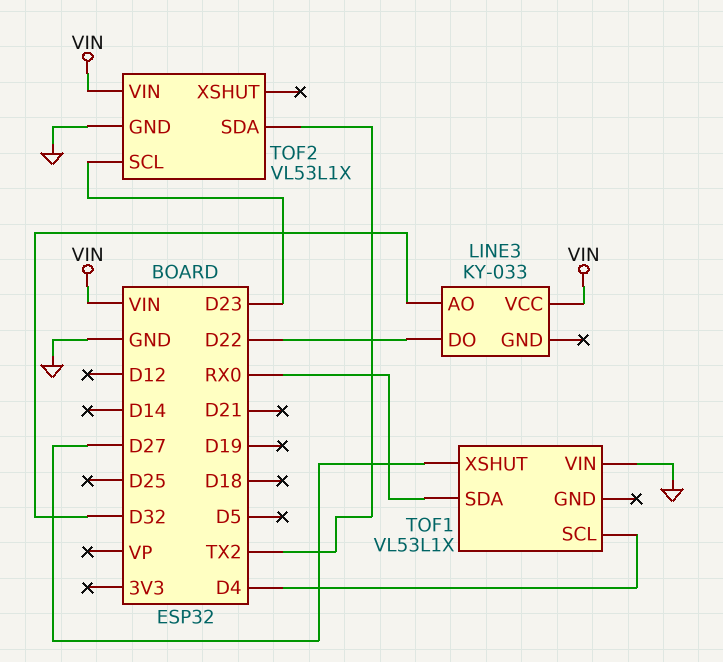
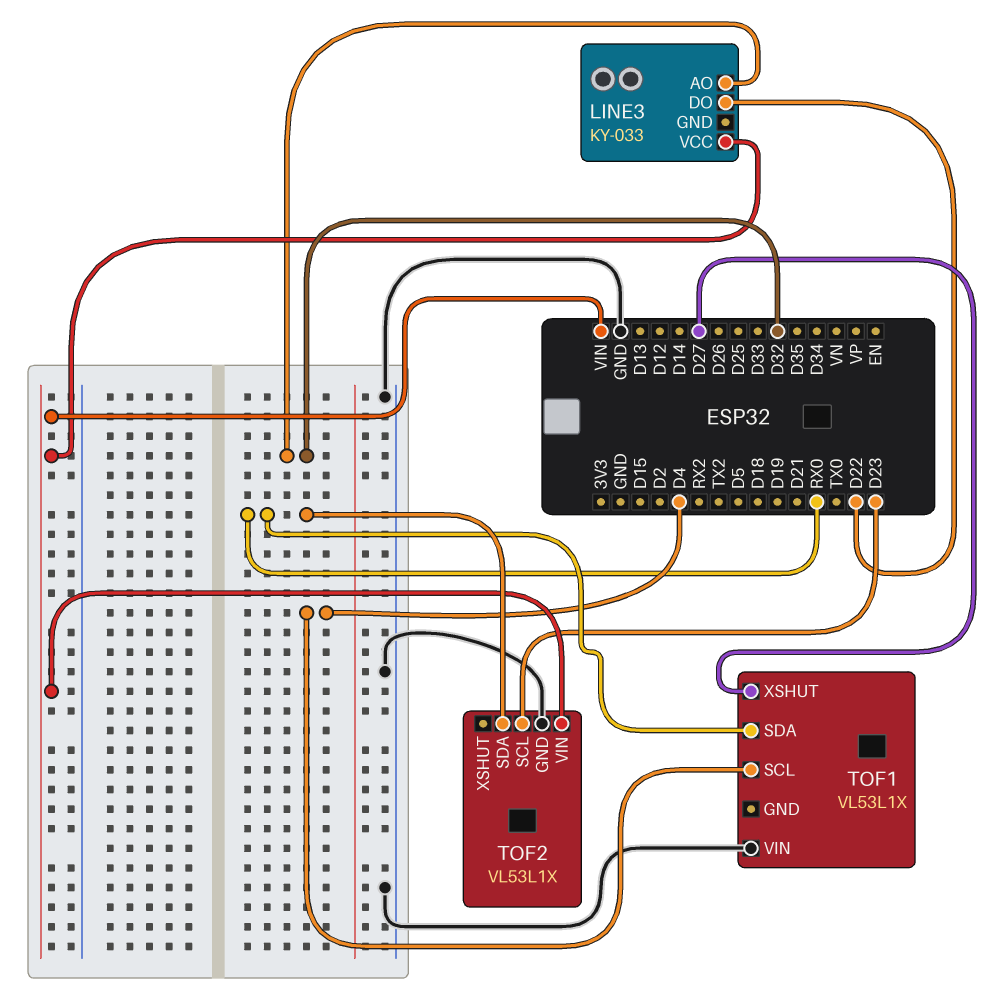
TOF2 pin SDA: TX2 -> RX0

